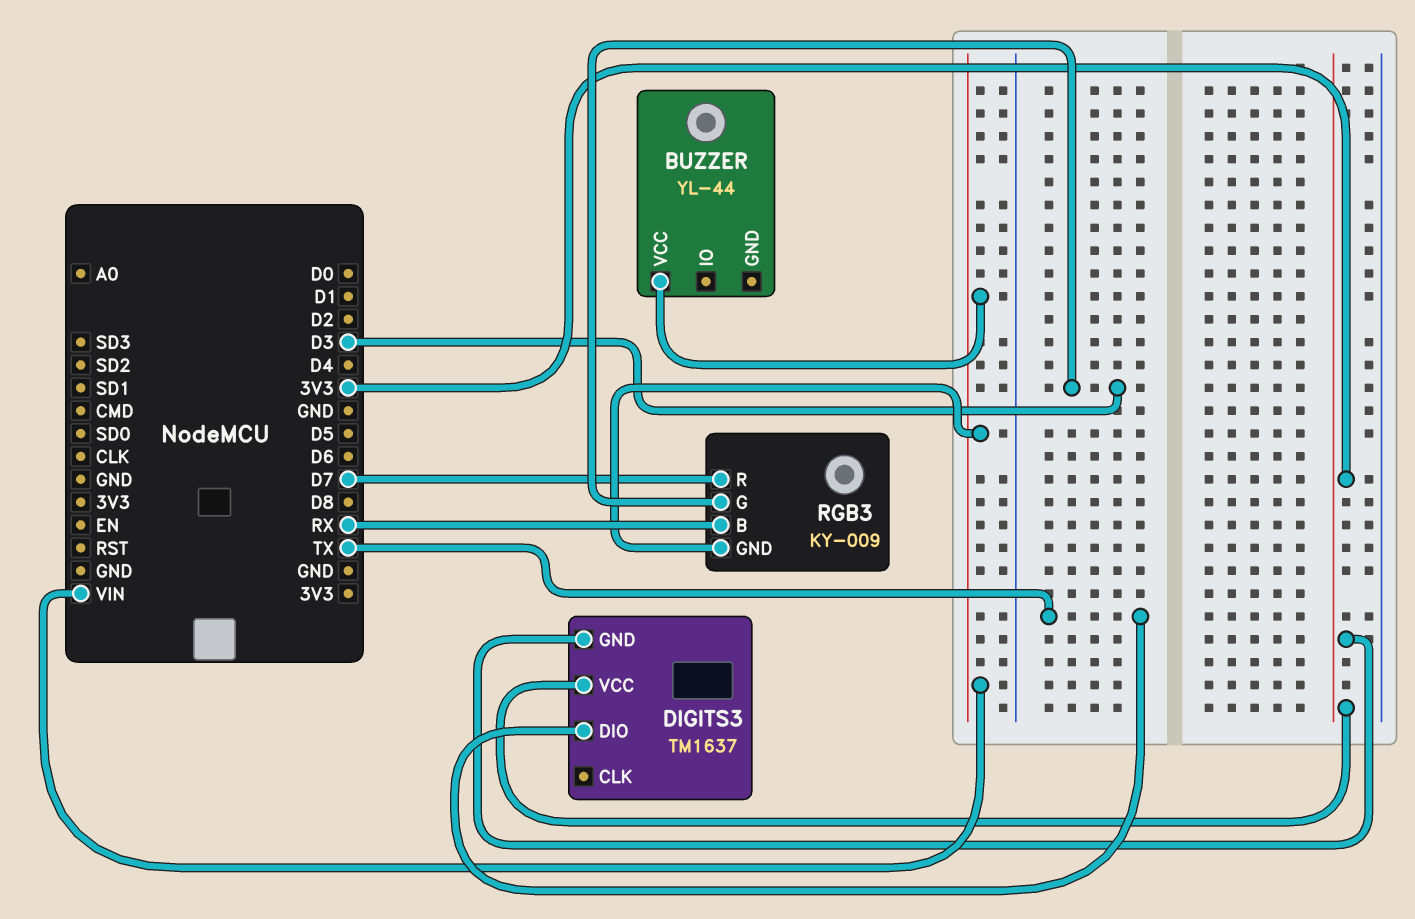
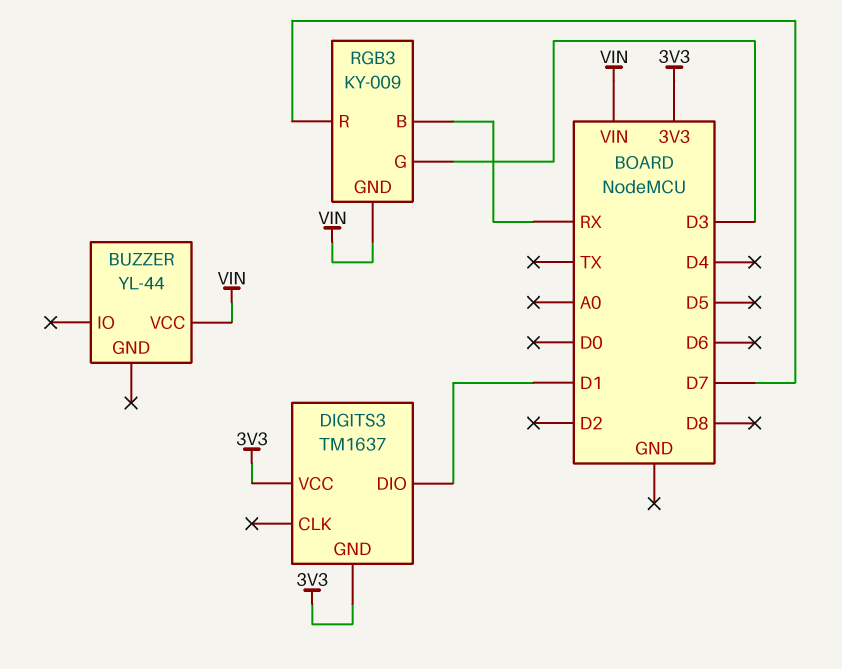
DIGITS3 pin DIO: TX -> D1

